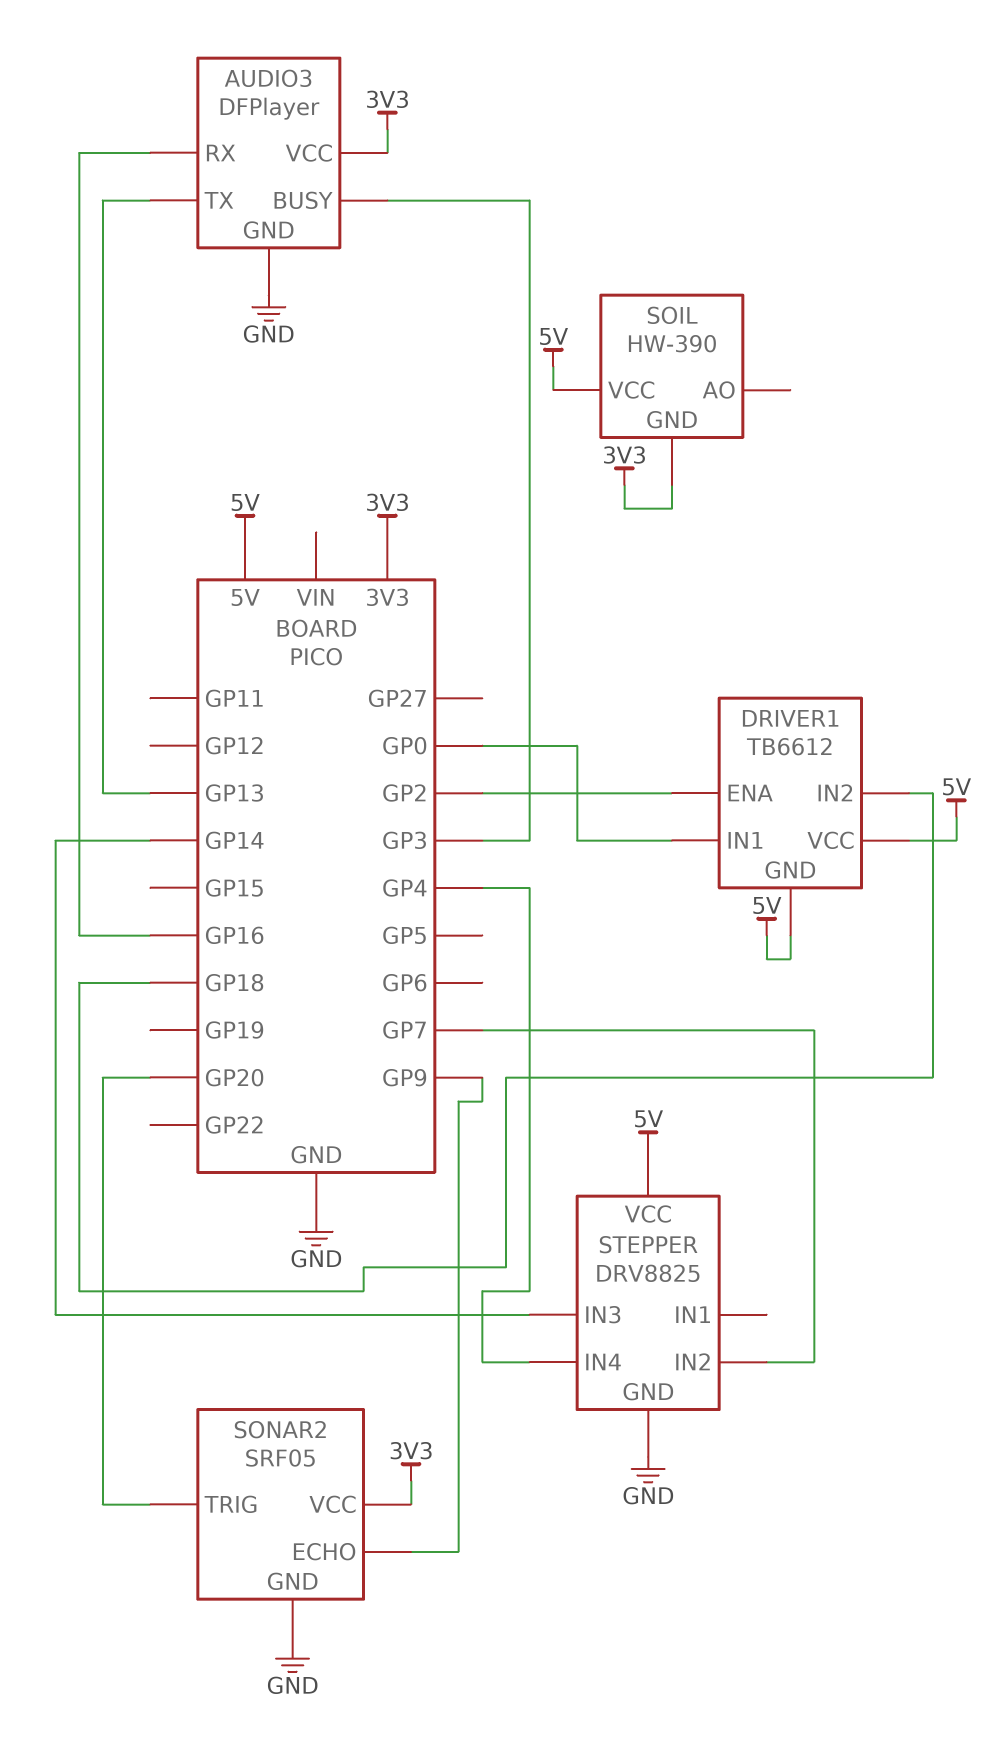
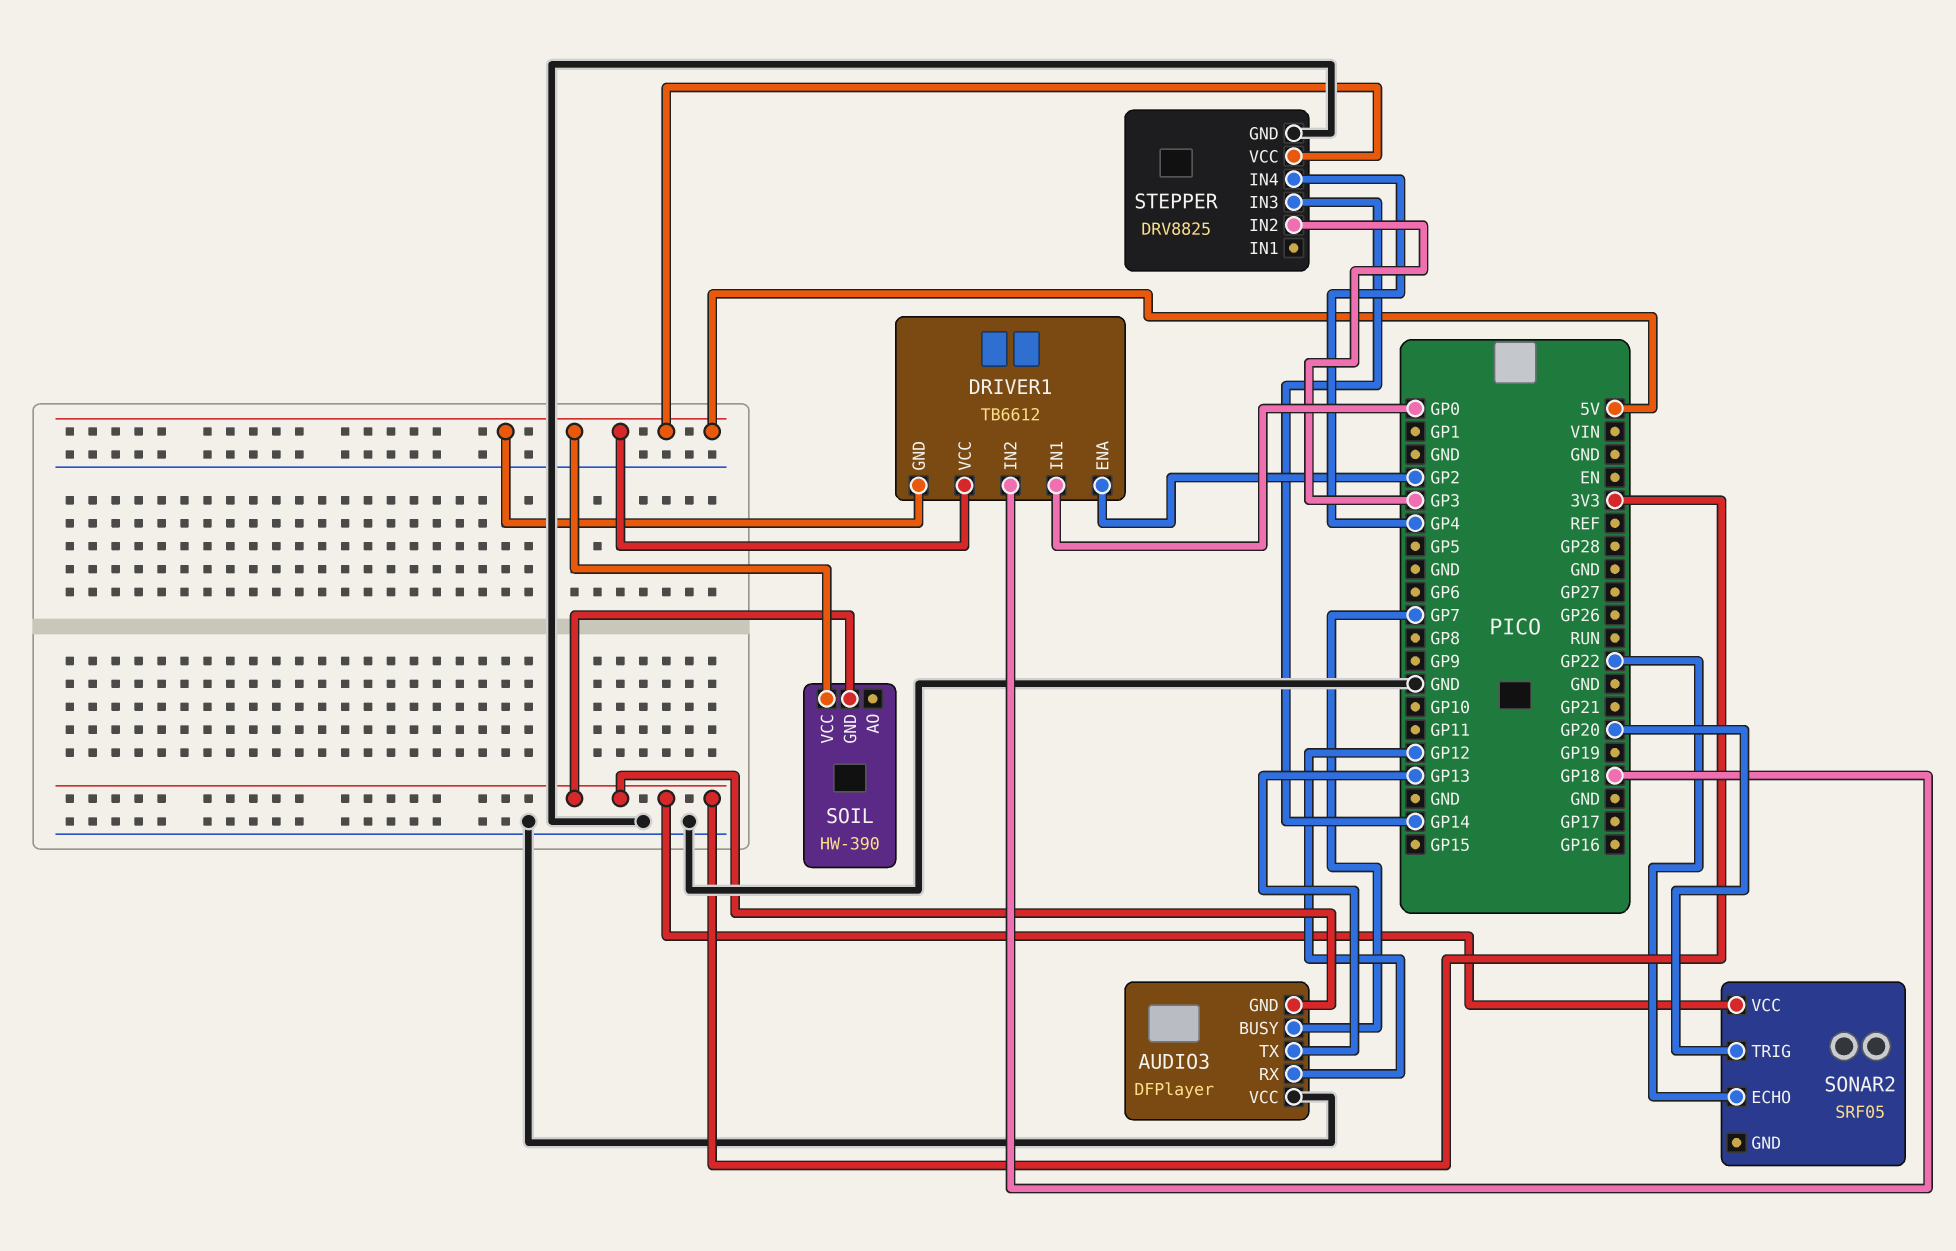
AUDIO3 pin BUSY: GP3 -> GP7
AUDIO3 pin GND: GND -> 3V3
AUDIO3 pin RX: GP16 -> GP12
AUDIO3 pin VCC: 3V3 -> GND
SONAR2 pin ECHO: GP9 -> GP22
SONAR2 pin GND: GND -> none
STEPPER pin IN2: GP7 -> GP3

